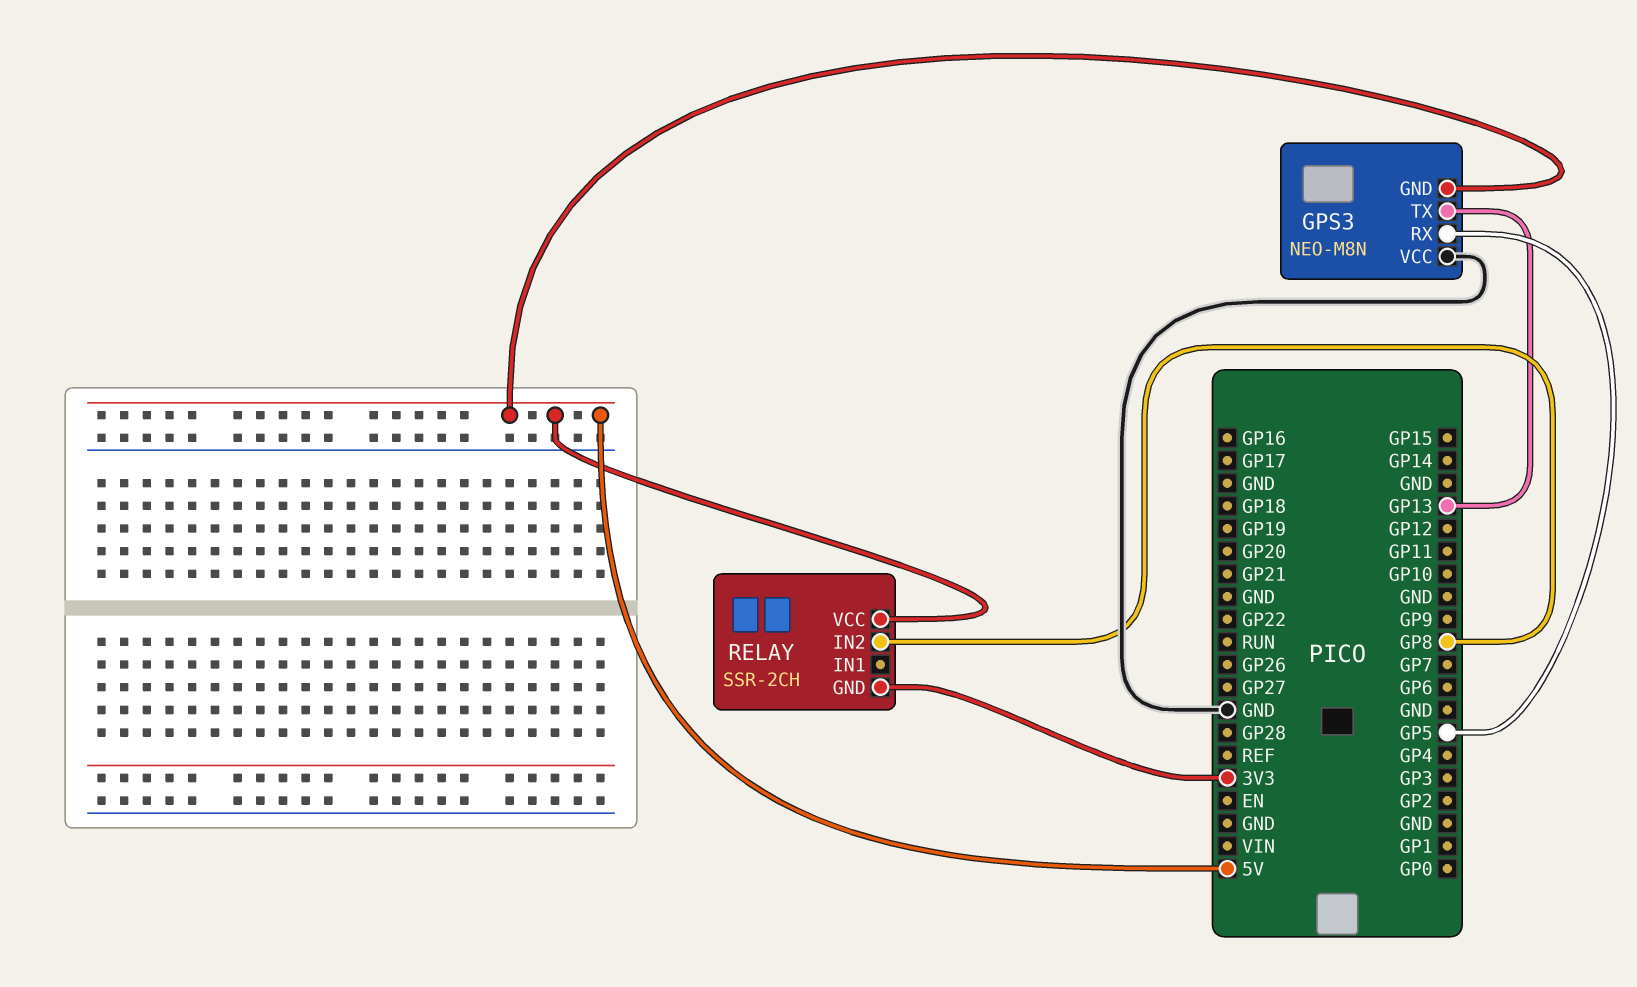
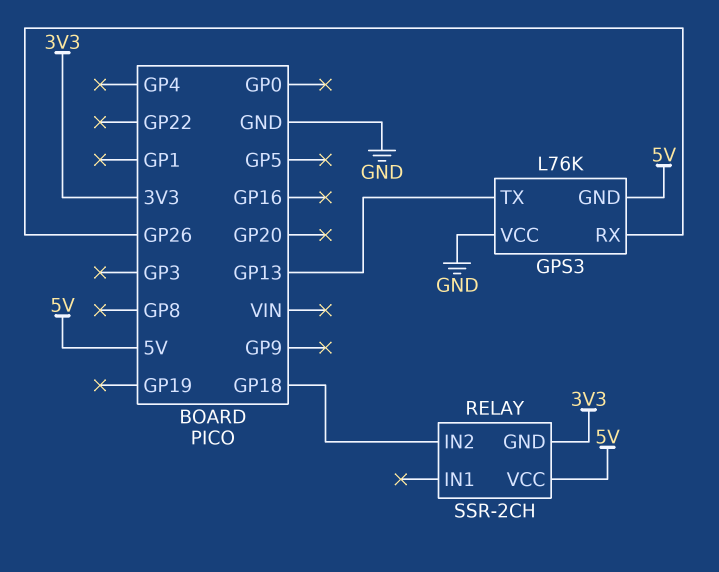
GPS3: NEO-M8N -> L76K
GPS3 pin RX: GP5 -> GP26
RELAY pin IN2: GP8 -> GP18

